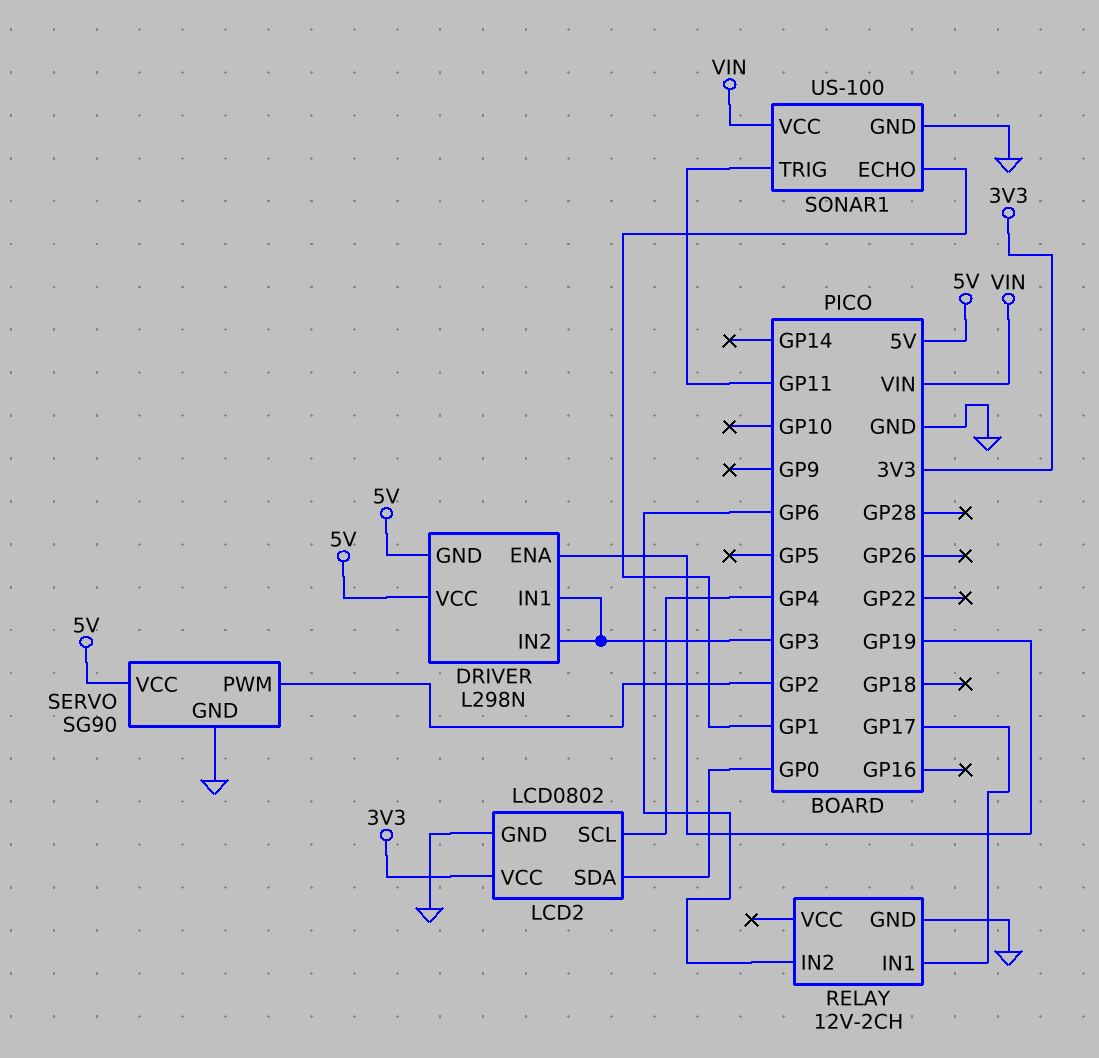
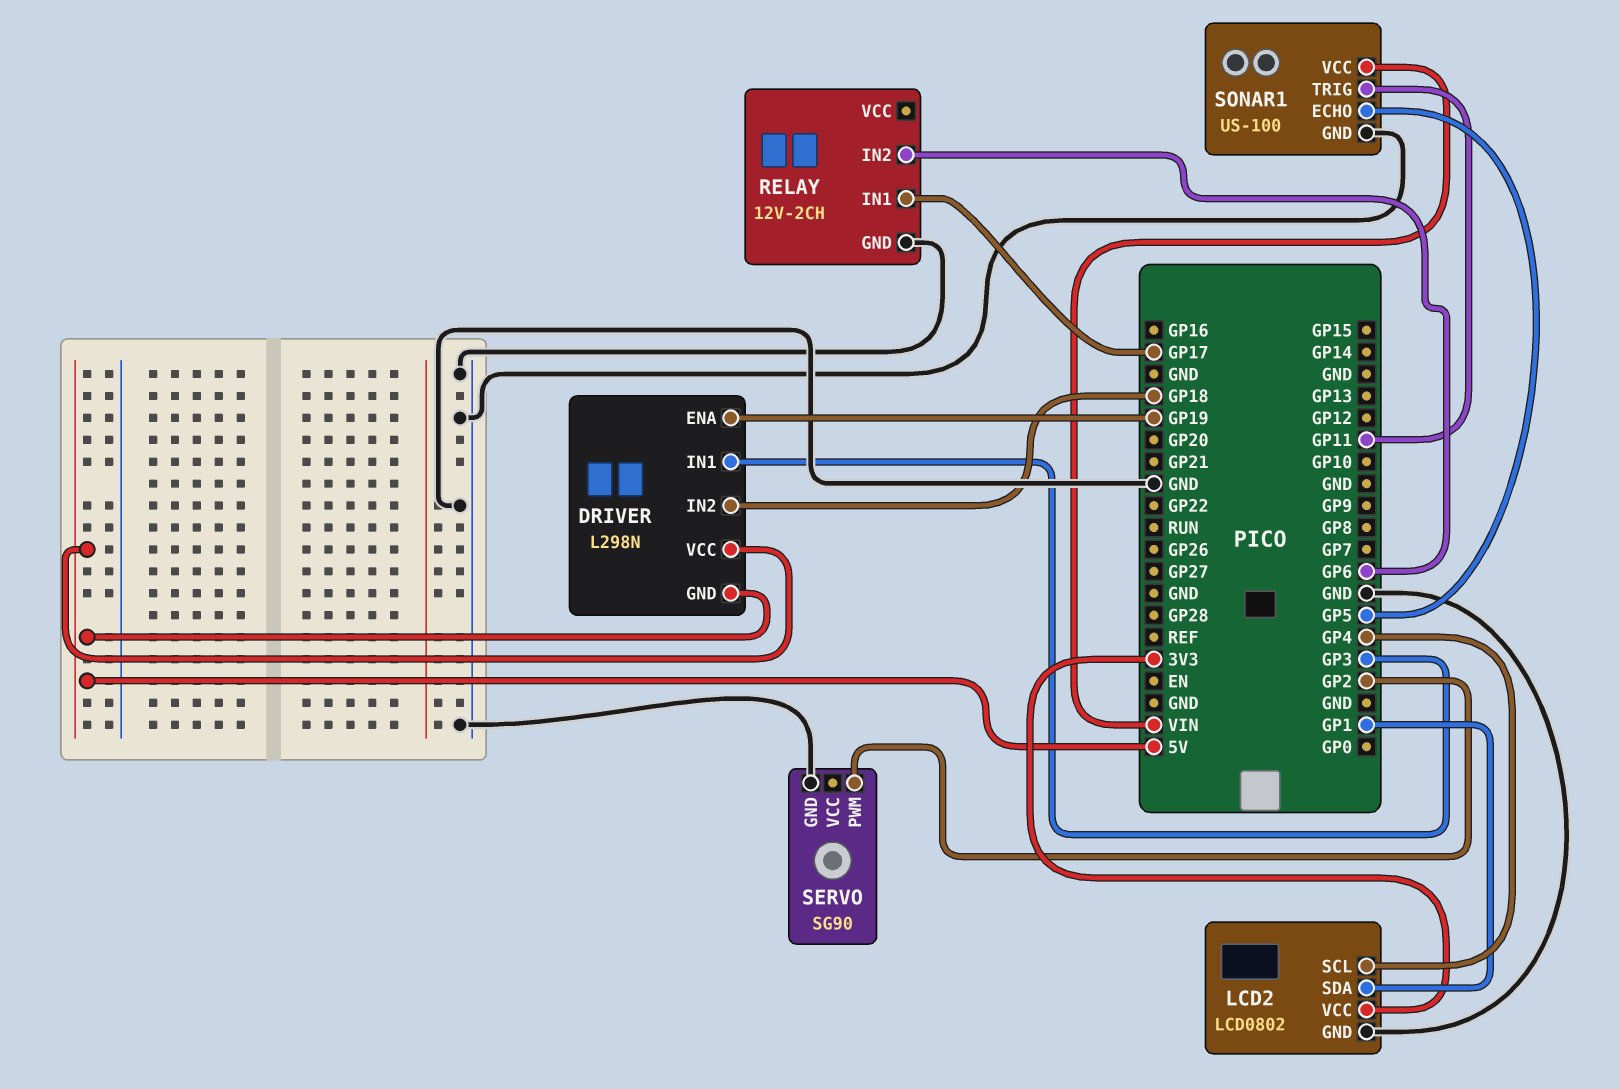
DRIVER pin IN2: GP3 -> GP18
LCD2 pin SDA: GP0 -> GP1
SERVO pin VCC: 5V -> none
SONAR1 pin ECHO: GP1 -> GP5

